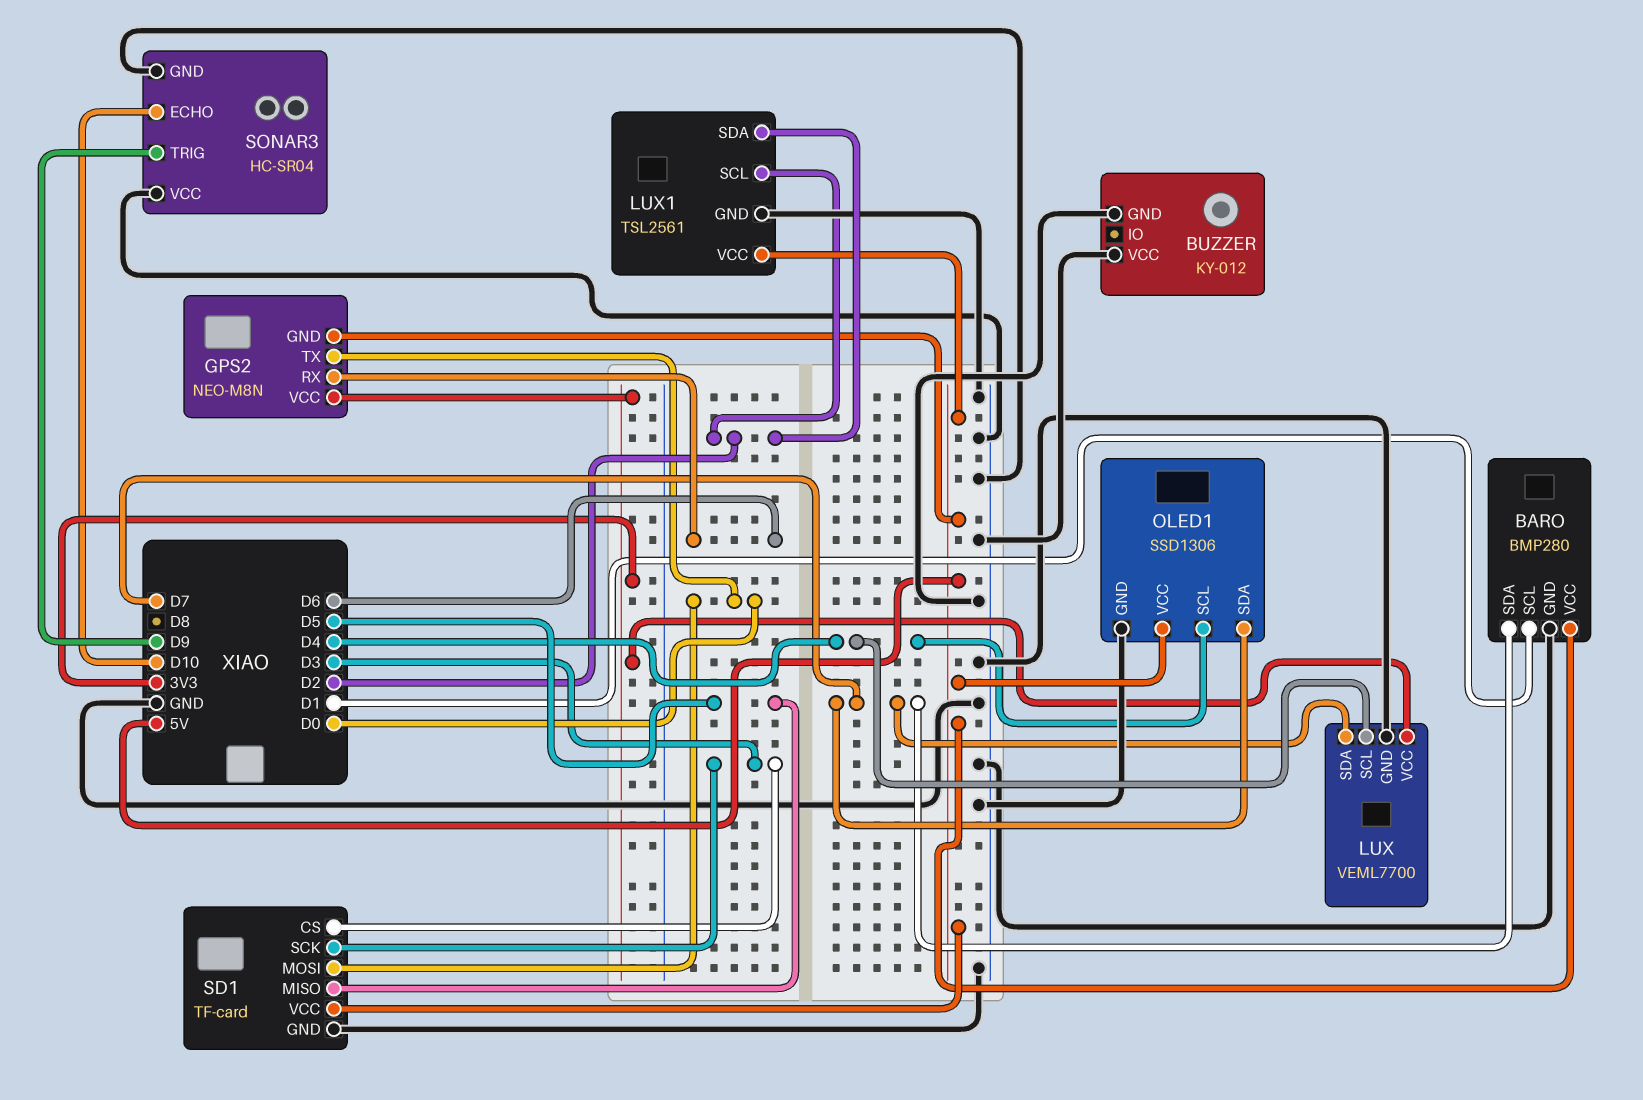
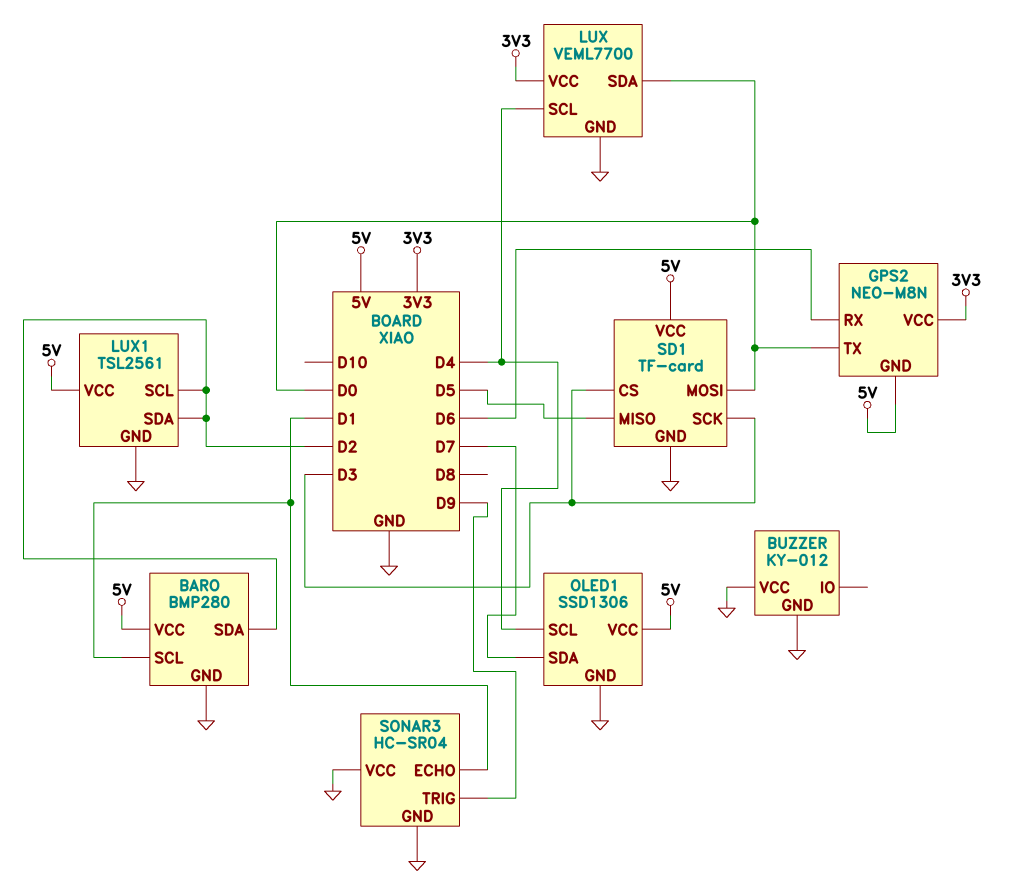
BARO pin SDA: D7 -> D2
LUX pin SDA: D7 -> D0
SONAR3 pin ECHO: D10 -> D1

